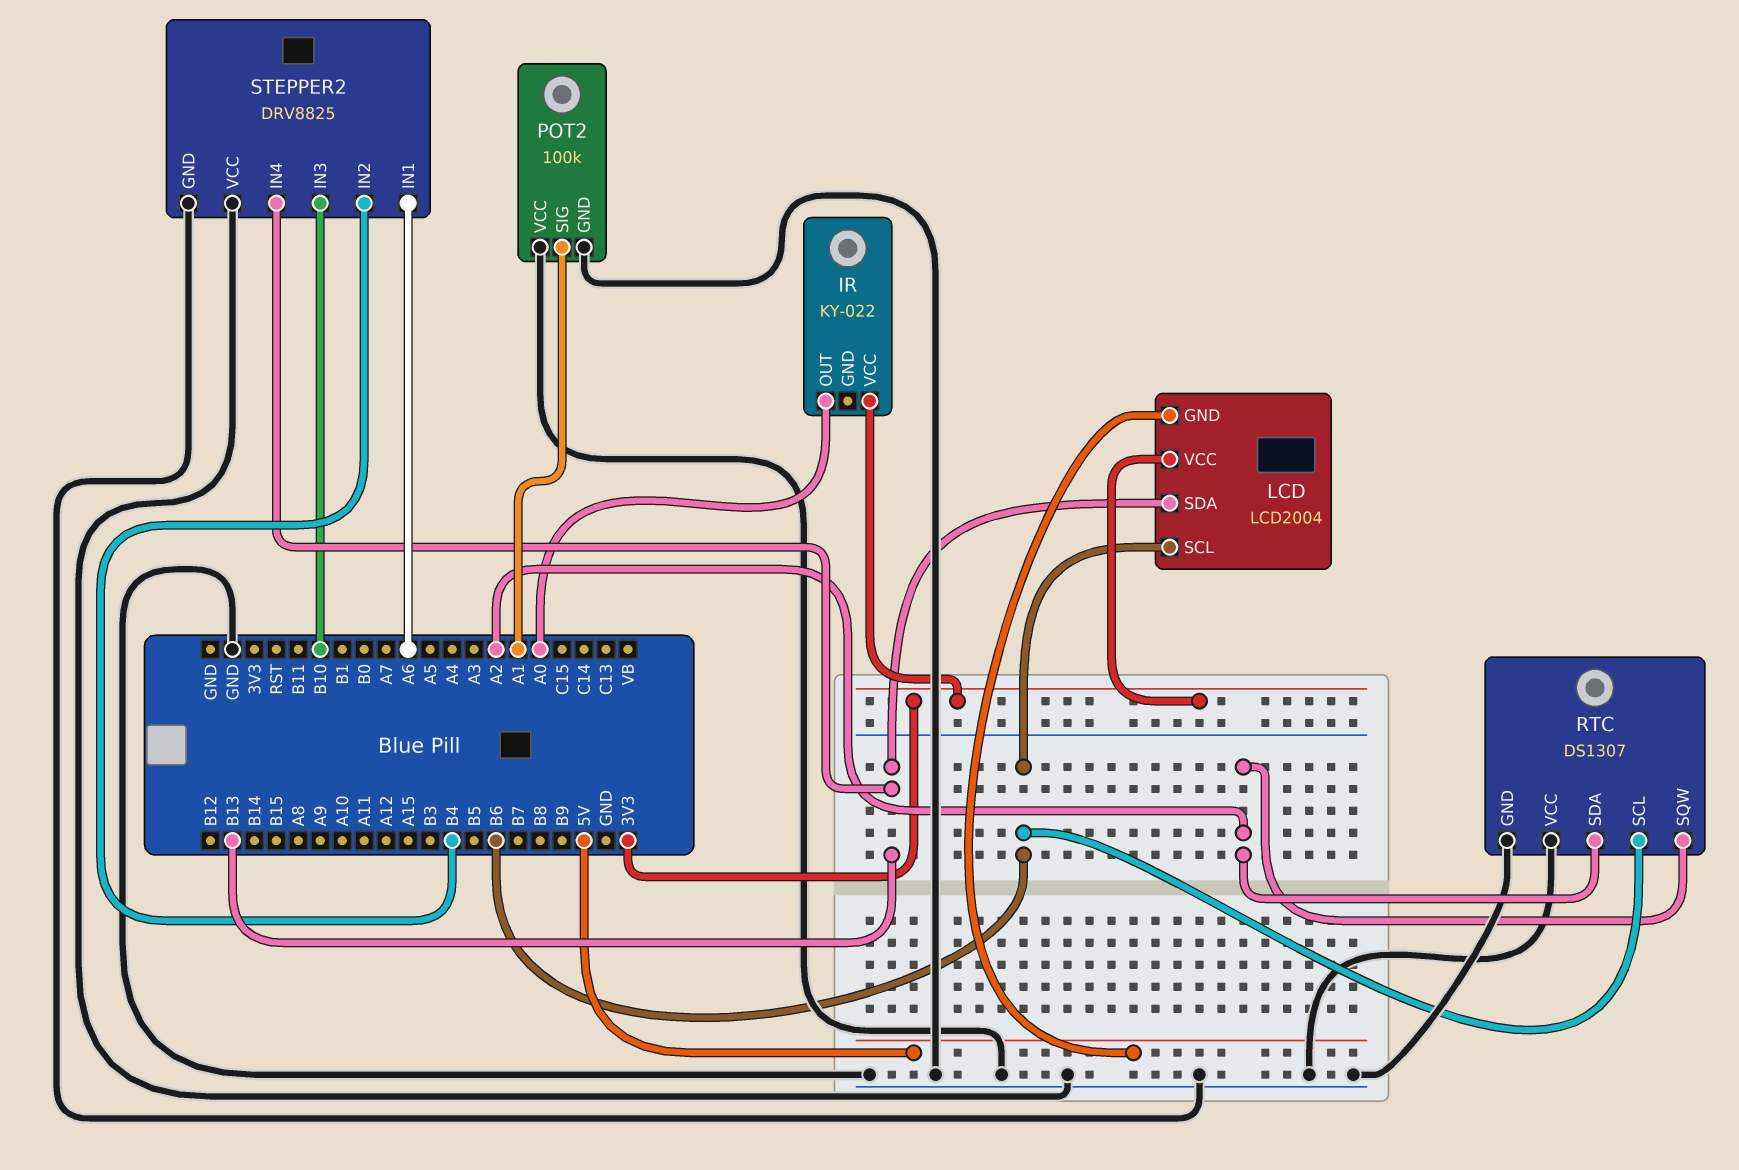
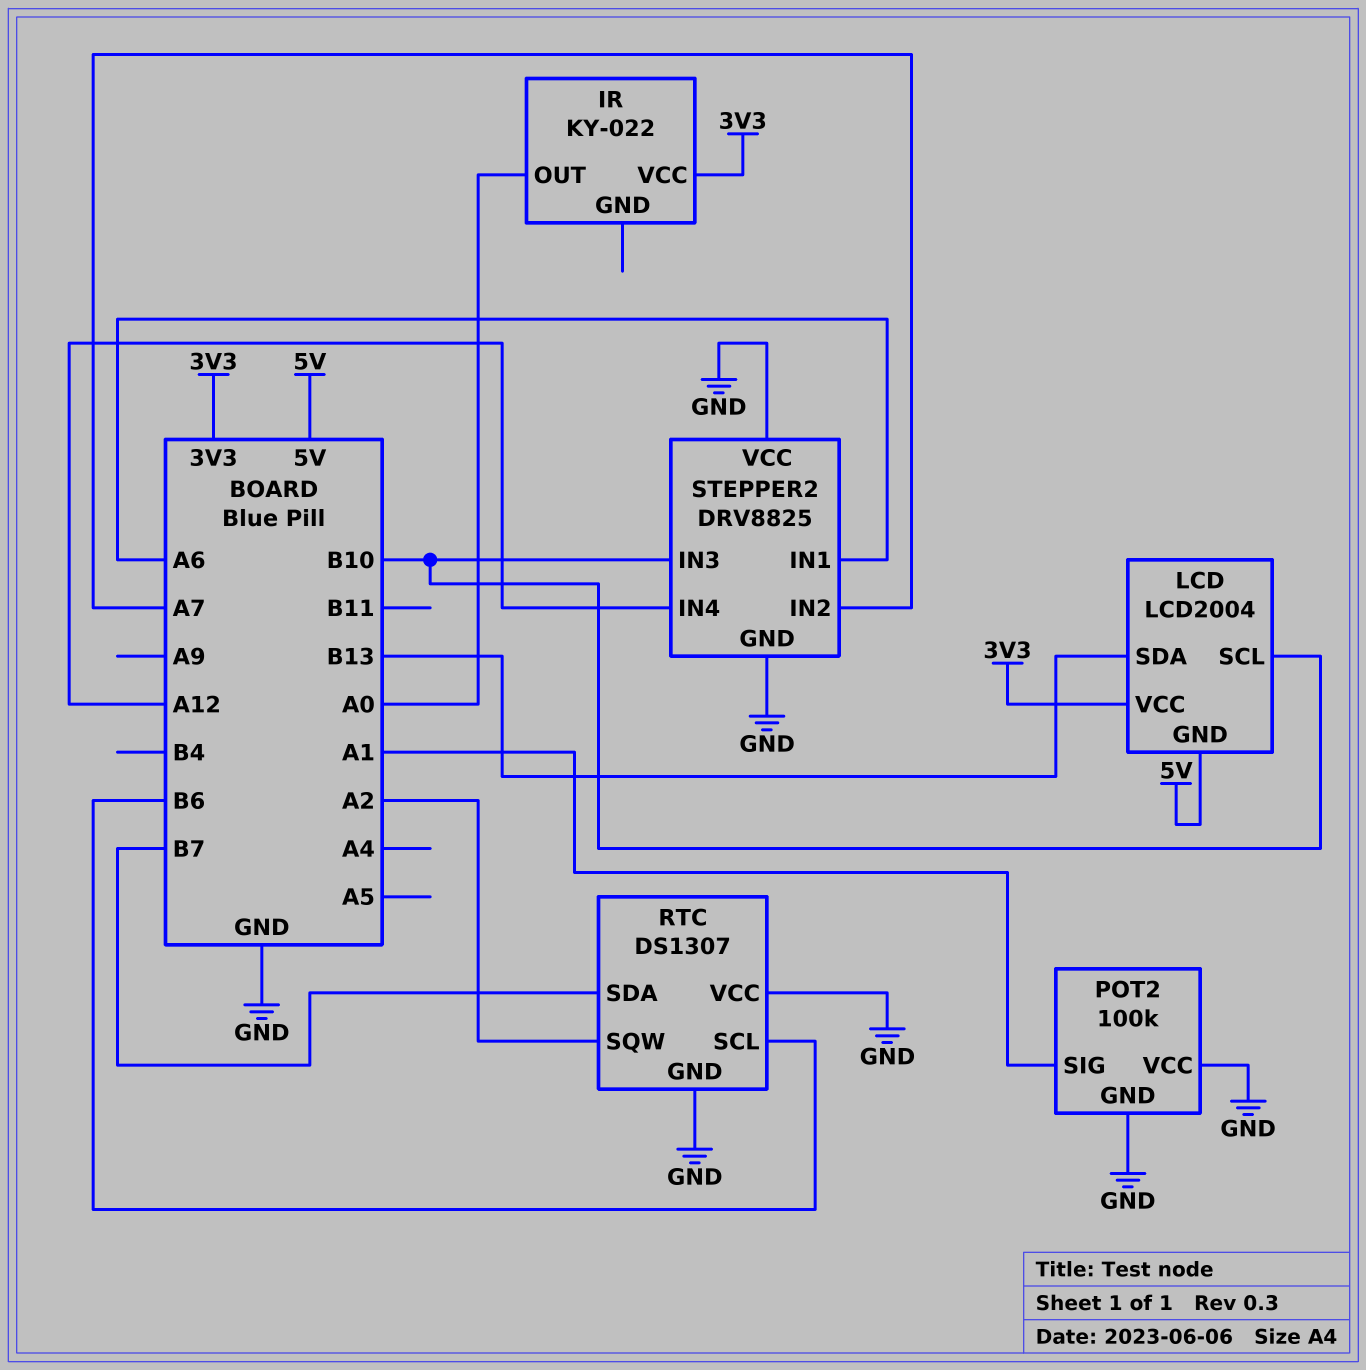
LCD pin SCL: B6 -> B10
RTC pin SDA: A2 -> B7
STEPPER2 pin IN2: B4 -> A7
STEPPER2 pin IN4: B13 -> A12

